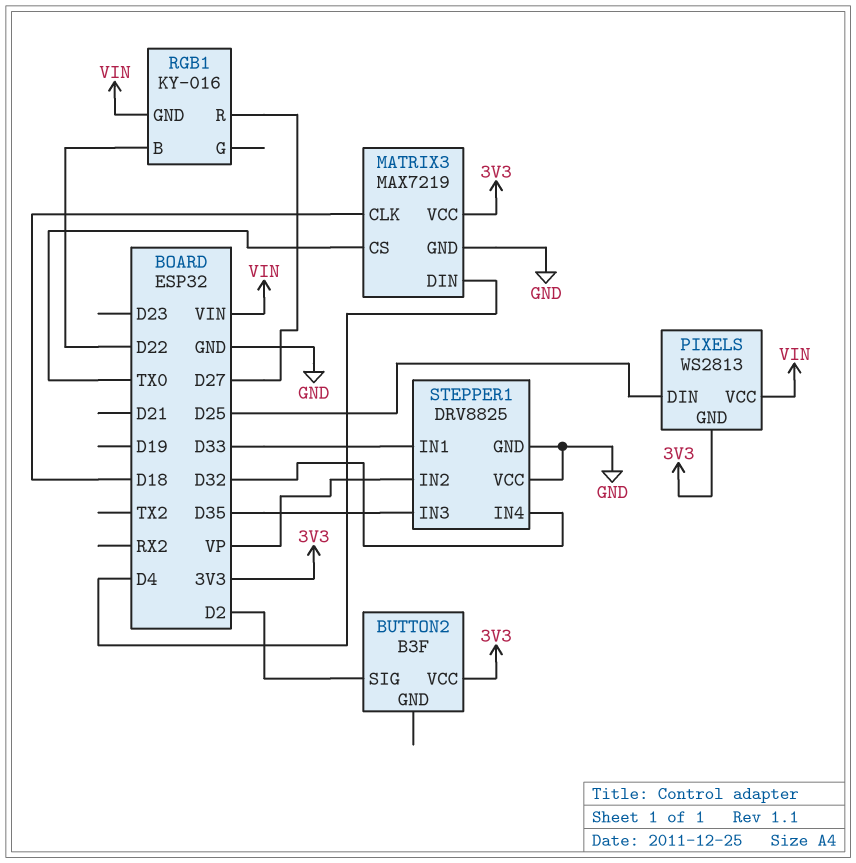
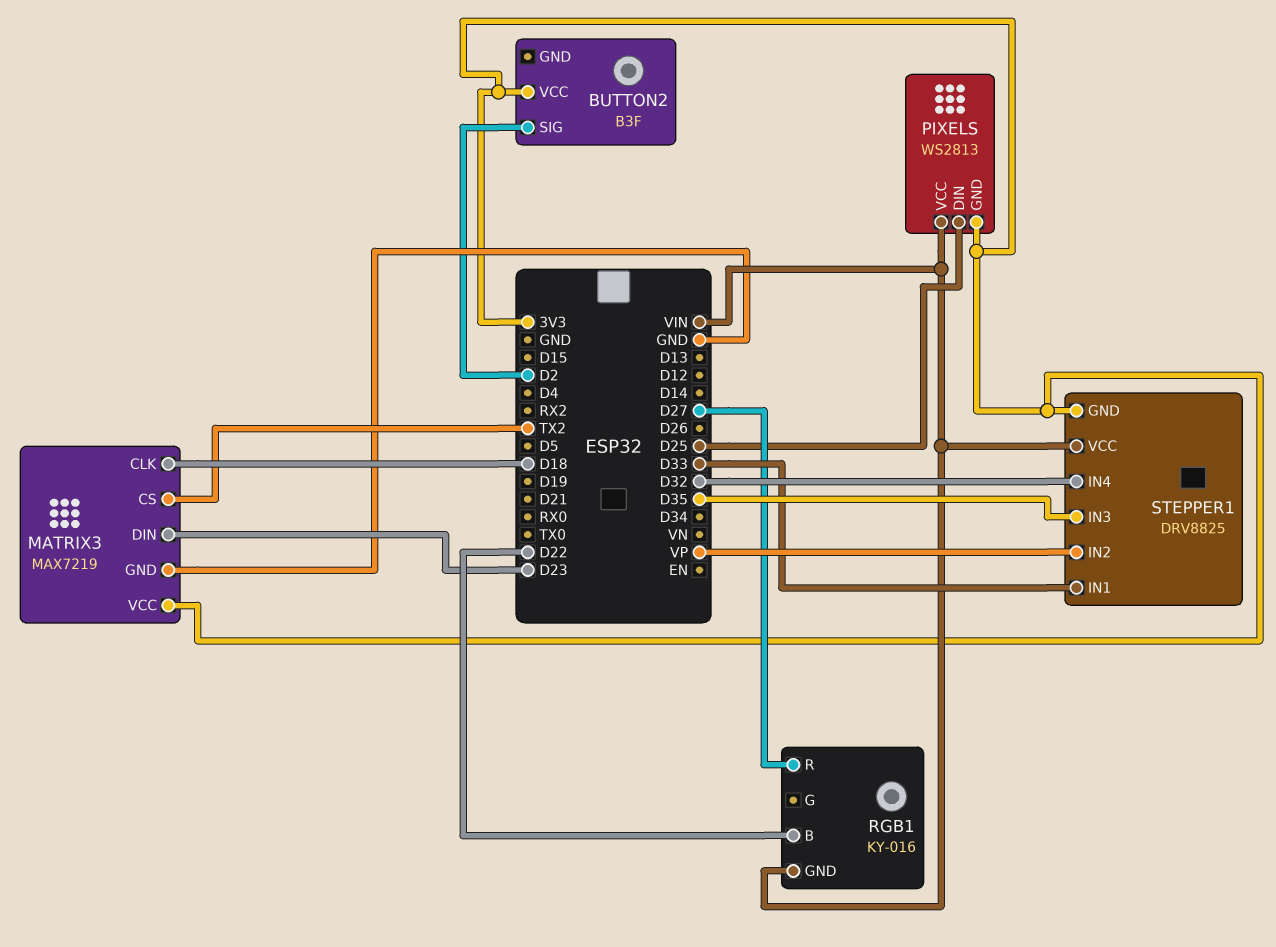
MATRIX3 pin CS: TX0 -> TX2
MATRIX3 pin DIN: D4 -> D23
STEPPER1 pin GND: GND -> 3V3
STEPPER1 pin VCC: GND -> VIN

